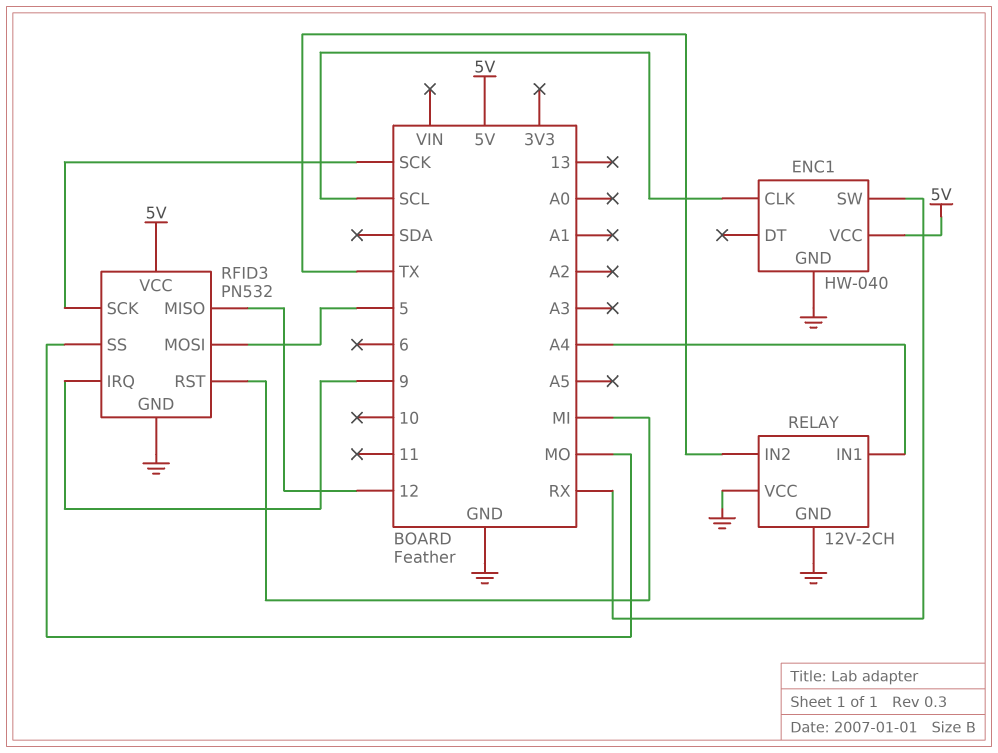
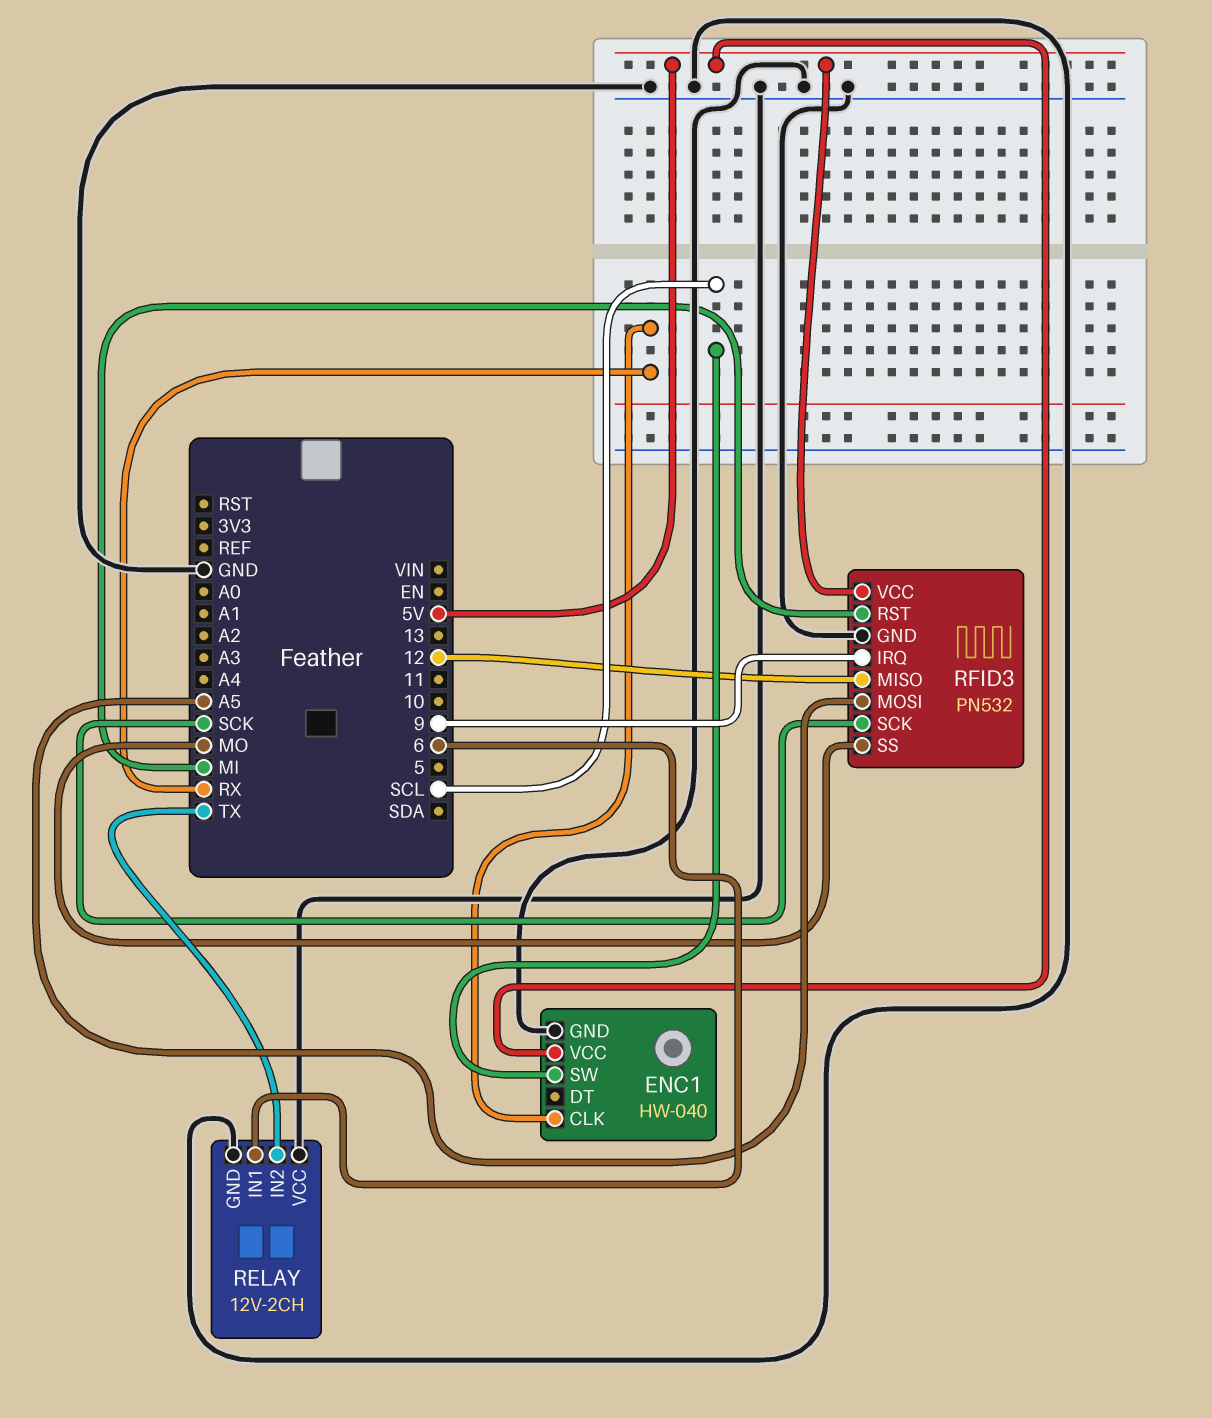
ENC1 pin CLK: SCL -> RX
ENC1 pin SW: RX -> SCL
RELAY pin IN1: A4 -> 6
RFID3 pin MOSI: 5 -> A5

